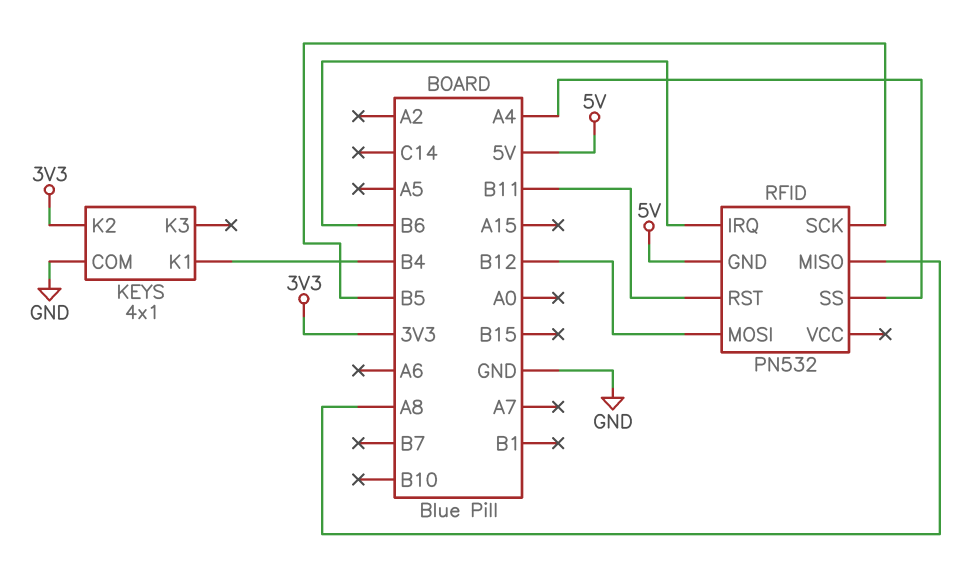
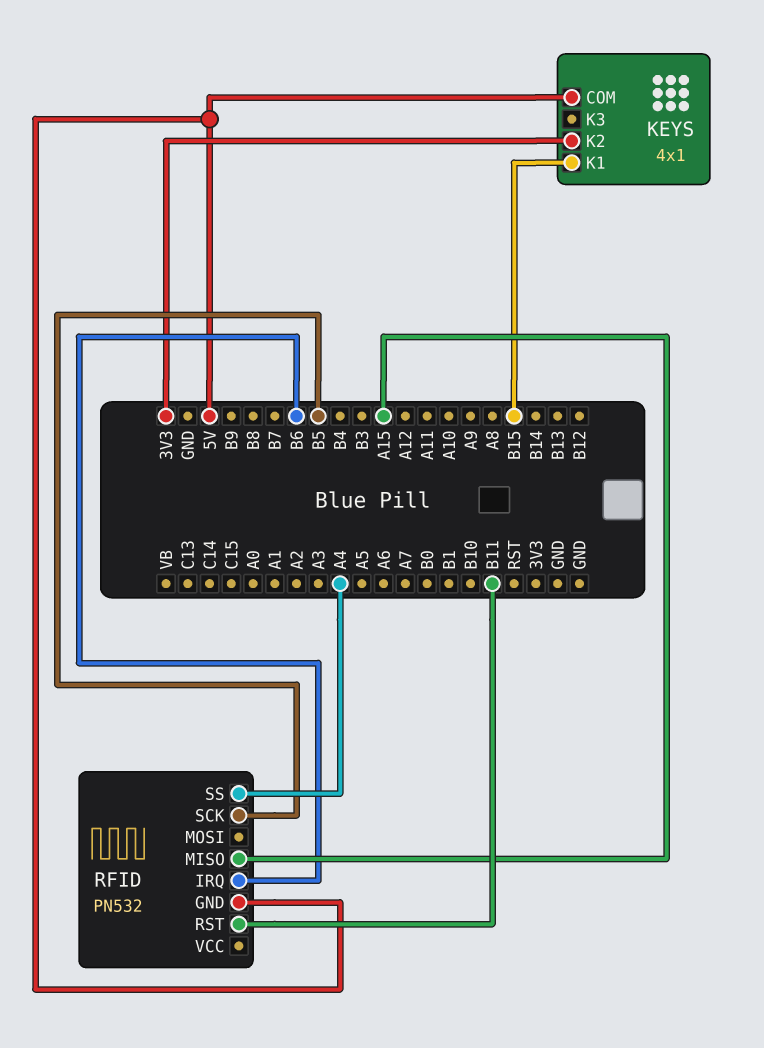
KEYS pin COM: GND -> 5V
KEYS pin K1: B4 -> B15
RFID pin MISO: A8 -> A15
RFID pin MOSI: B12 -> none

